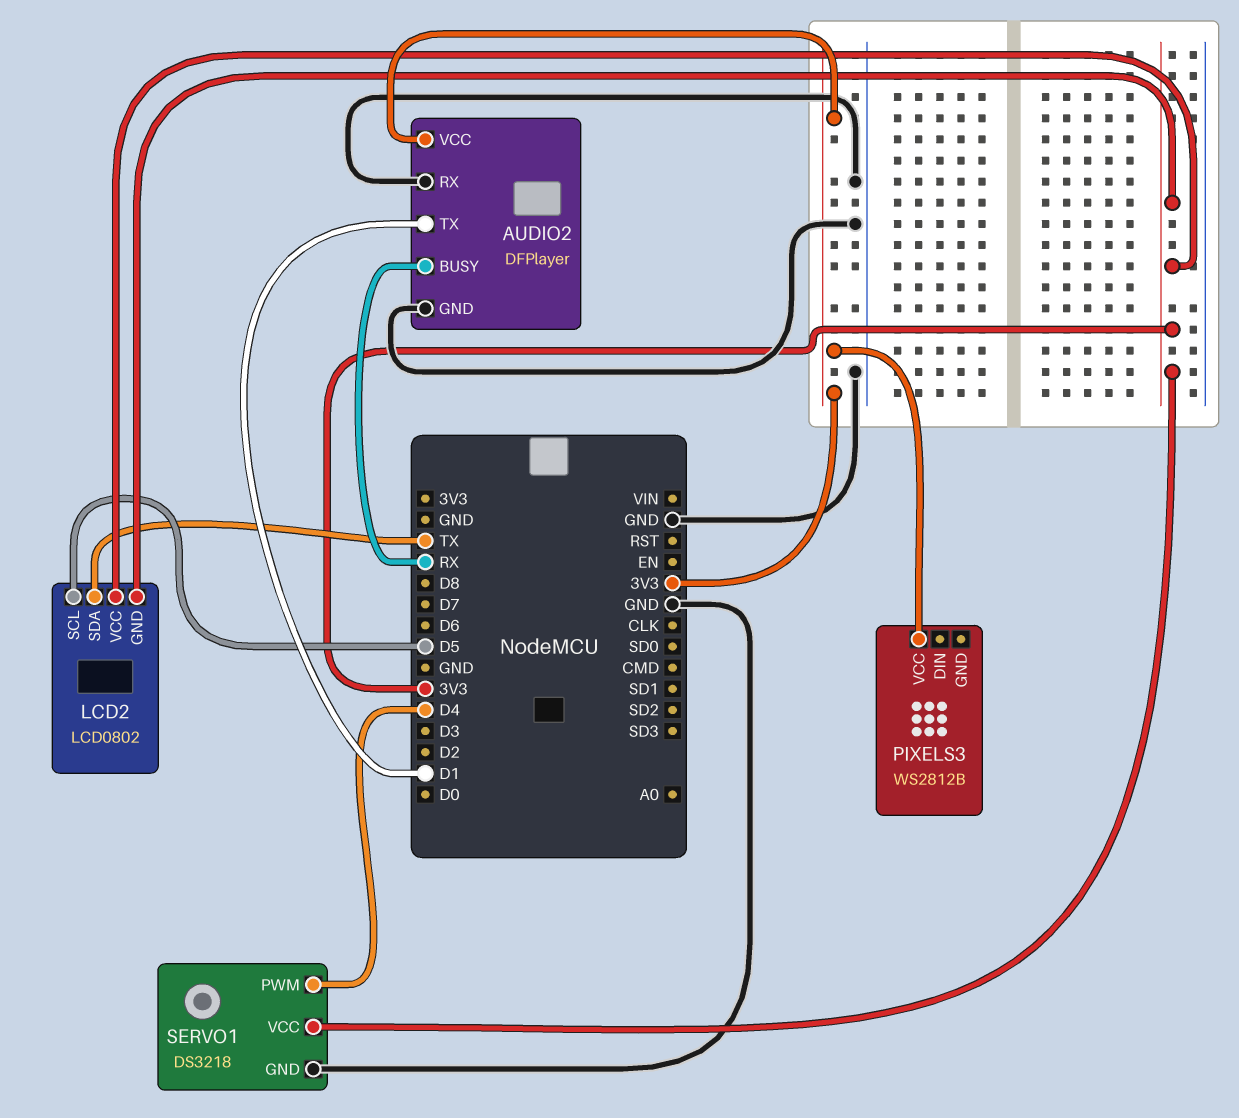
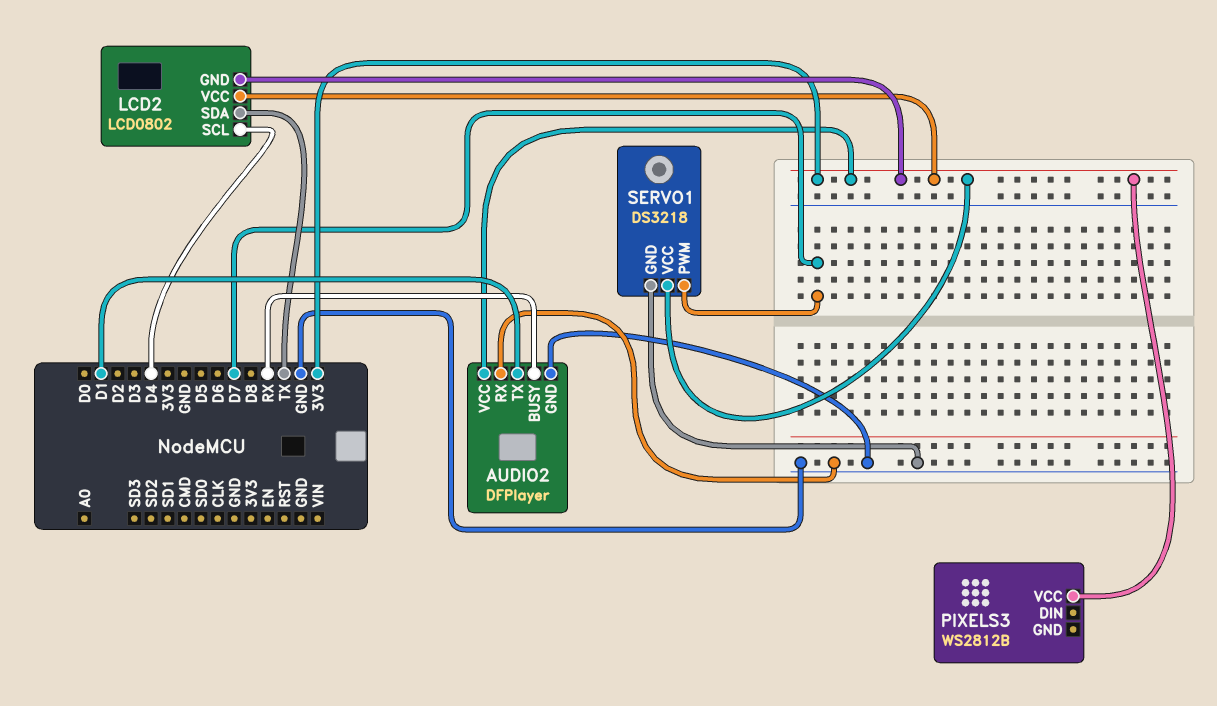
LCD2 pin SCL: D5 -> D4
SERVO1 pin PWM: D4 -> D7

